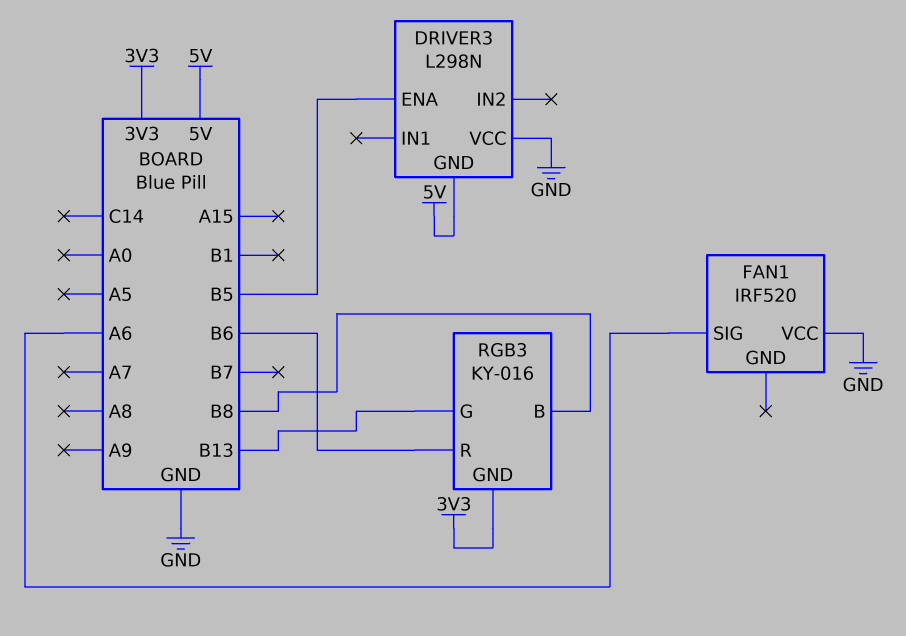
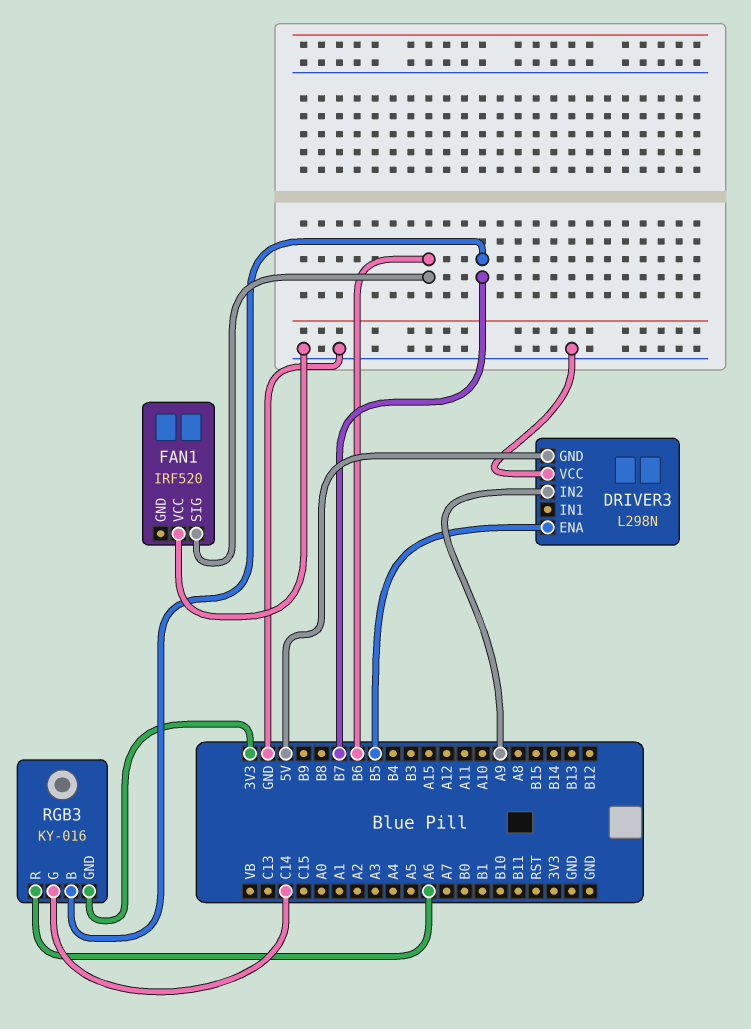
DRIVER3 pin IN2: none -> A9
FAN1 pin SIG: A6 -> B6
RGB3 pin B: B8 -> B7
RGB3 pin G: B13 -> C14
RGB3 pin R: B6 -> A6

